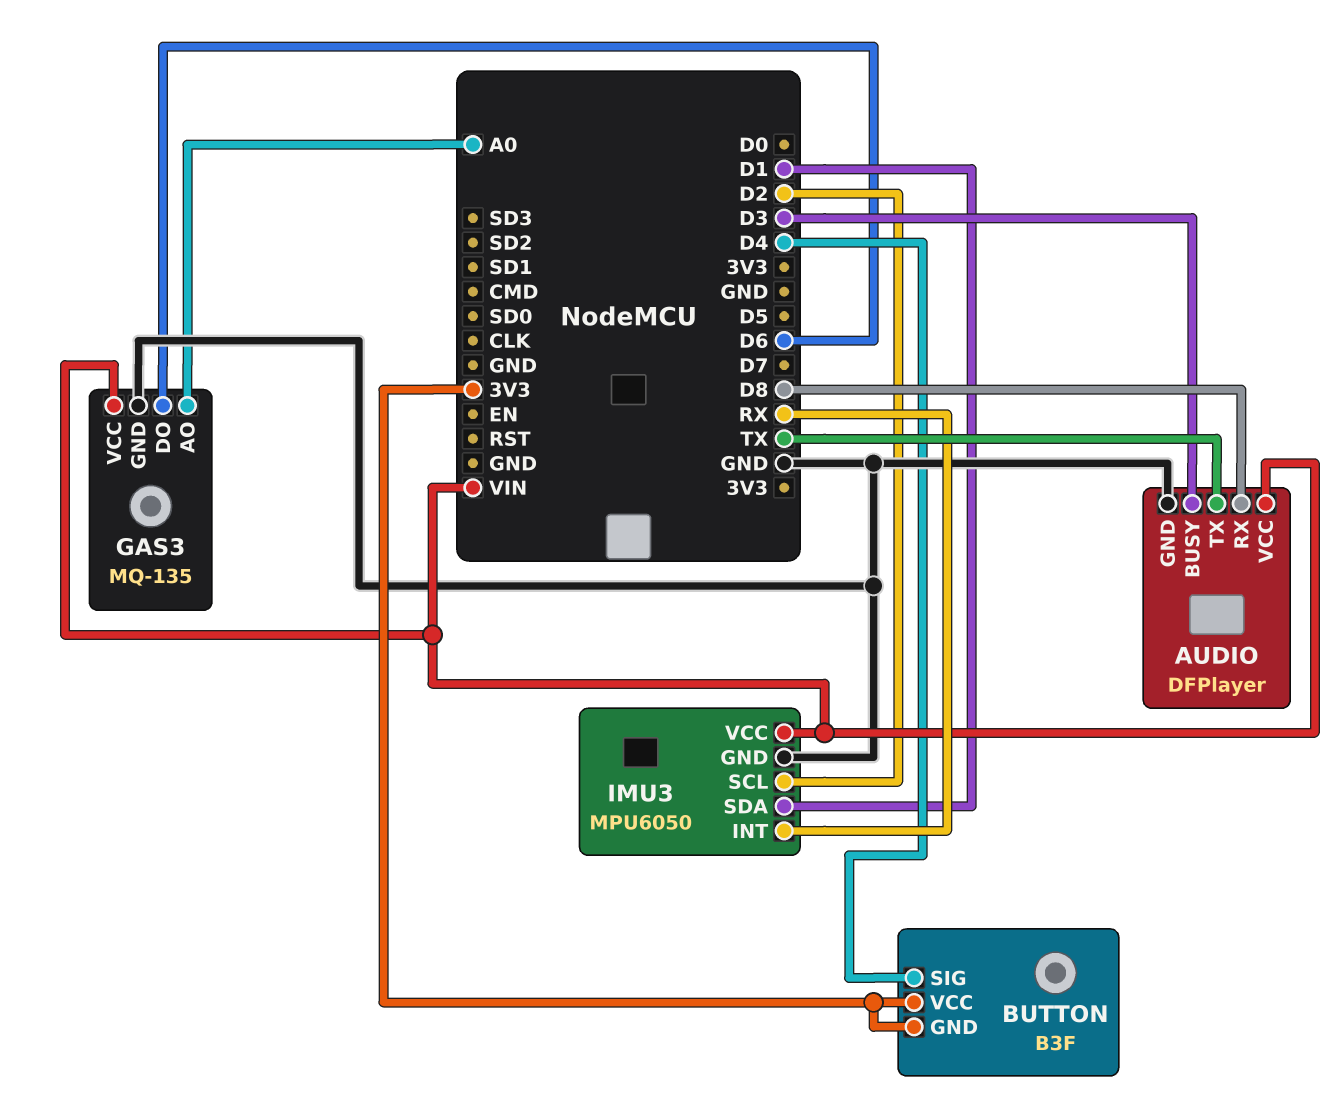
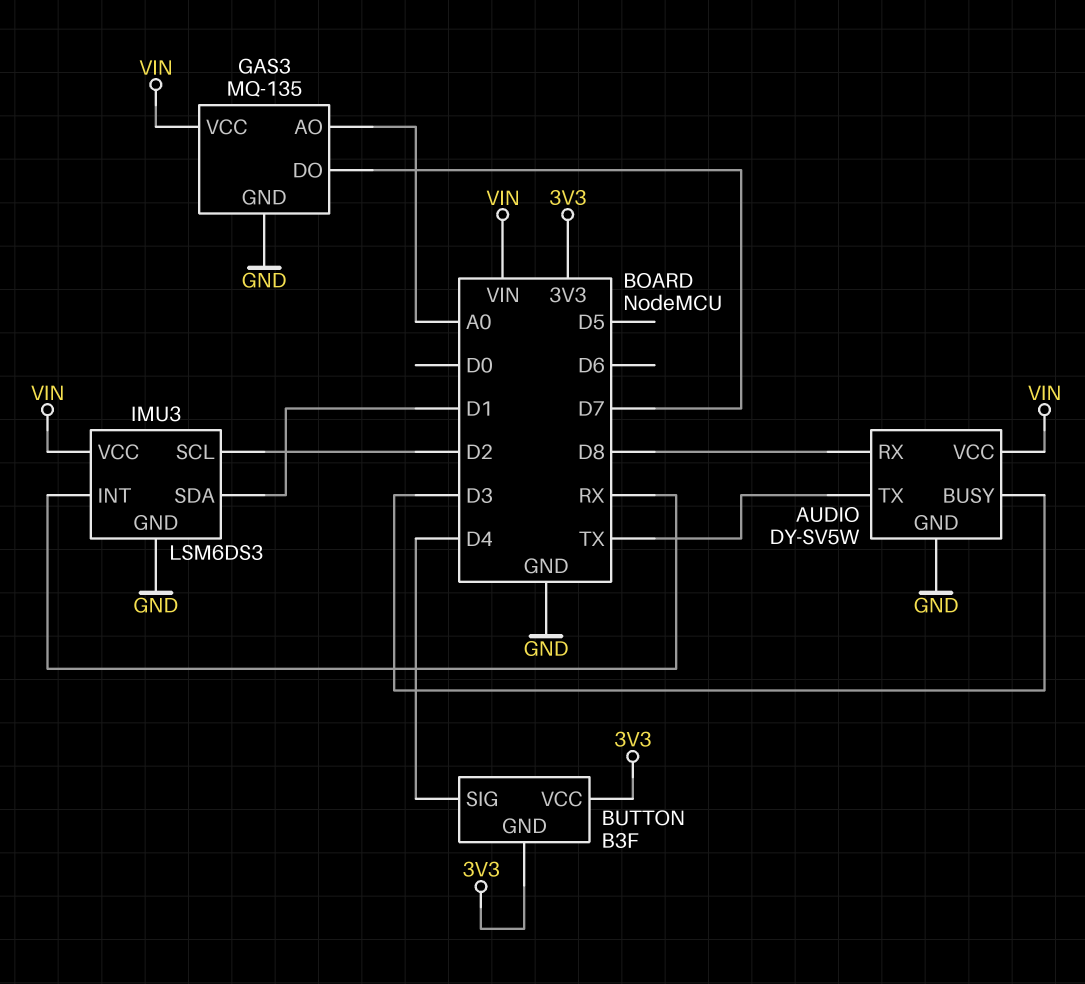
AUDIO: DFPlayer -> DY-SV5W
GAS3 pin DO: D6 -> D7
IMU3: MPU6050 -> LSM6DS3

